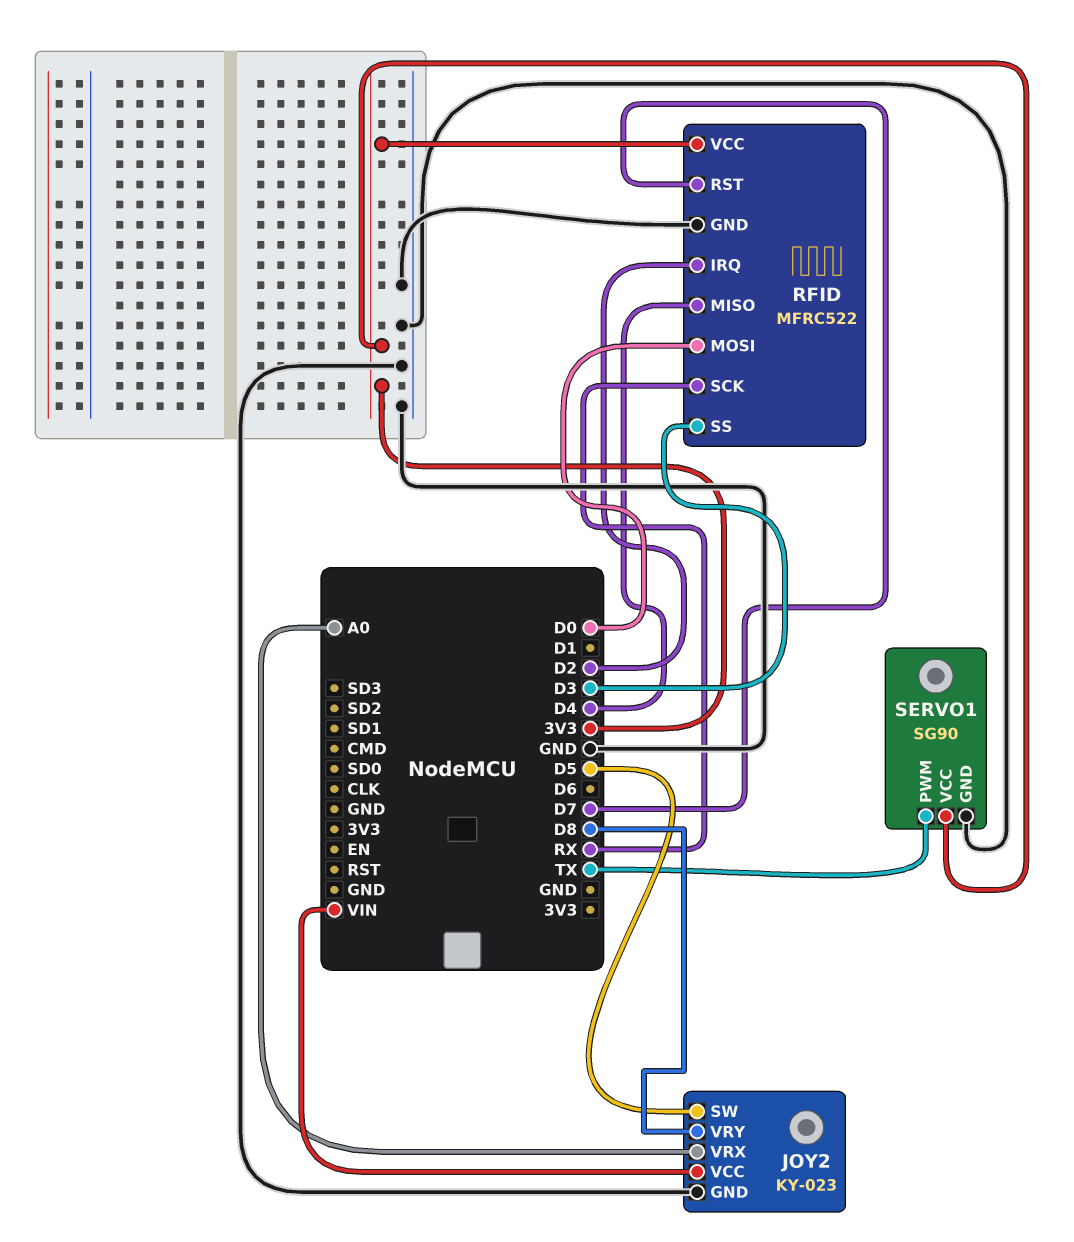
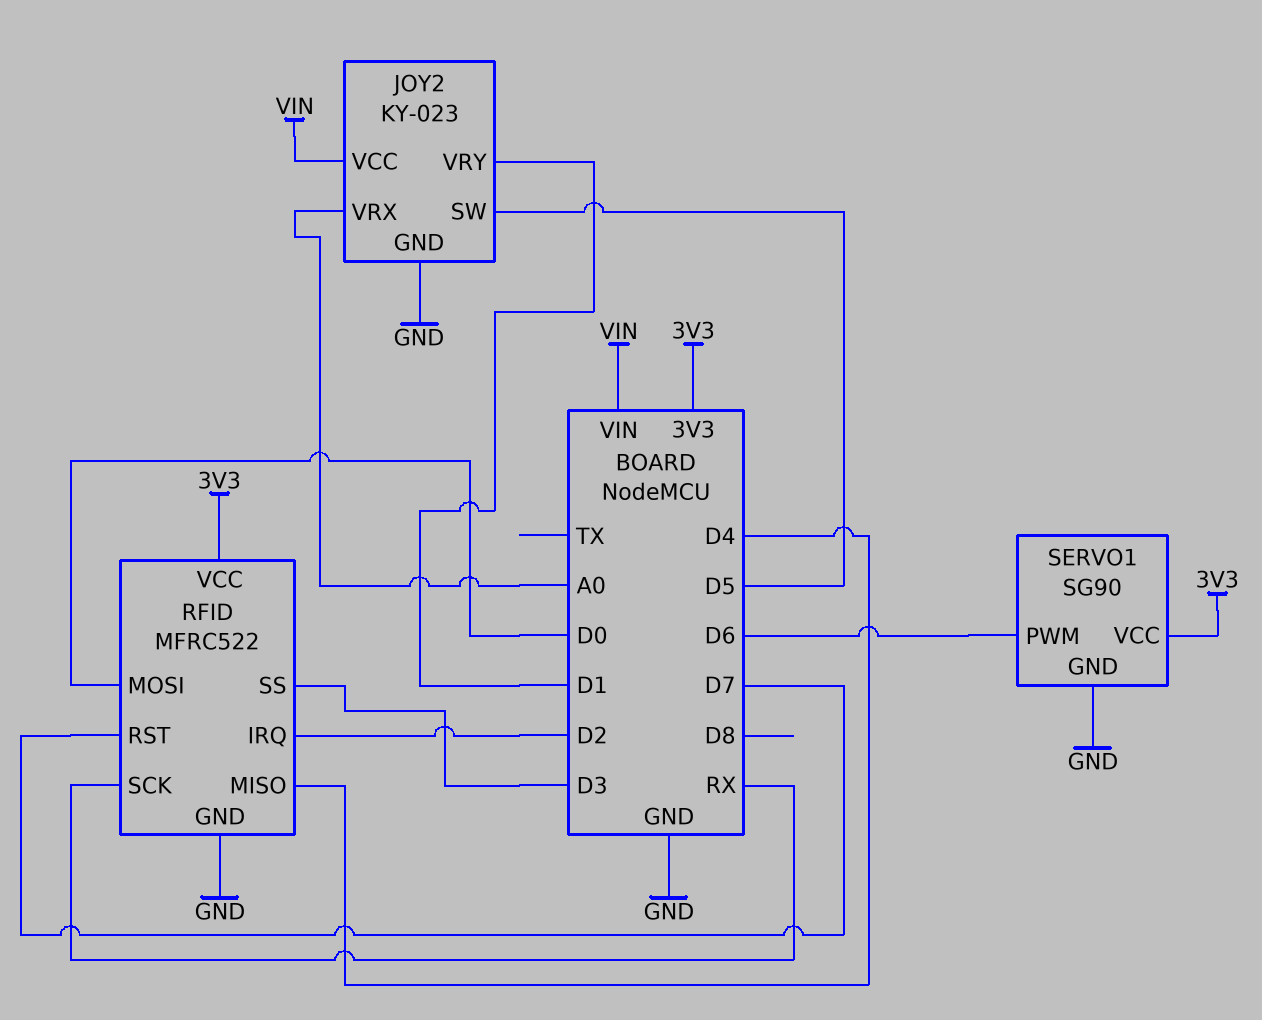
JOY2 pin VRY: D8 -> D1
SERVO1 pin PWM: TX -> D6

